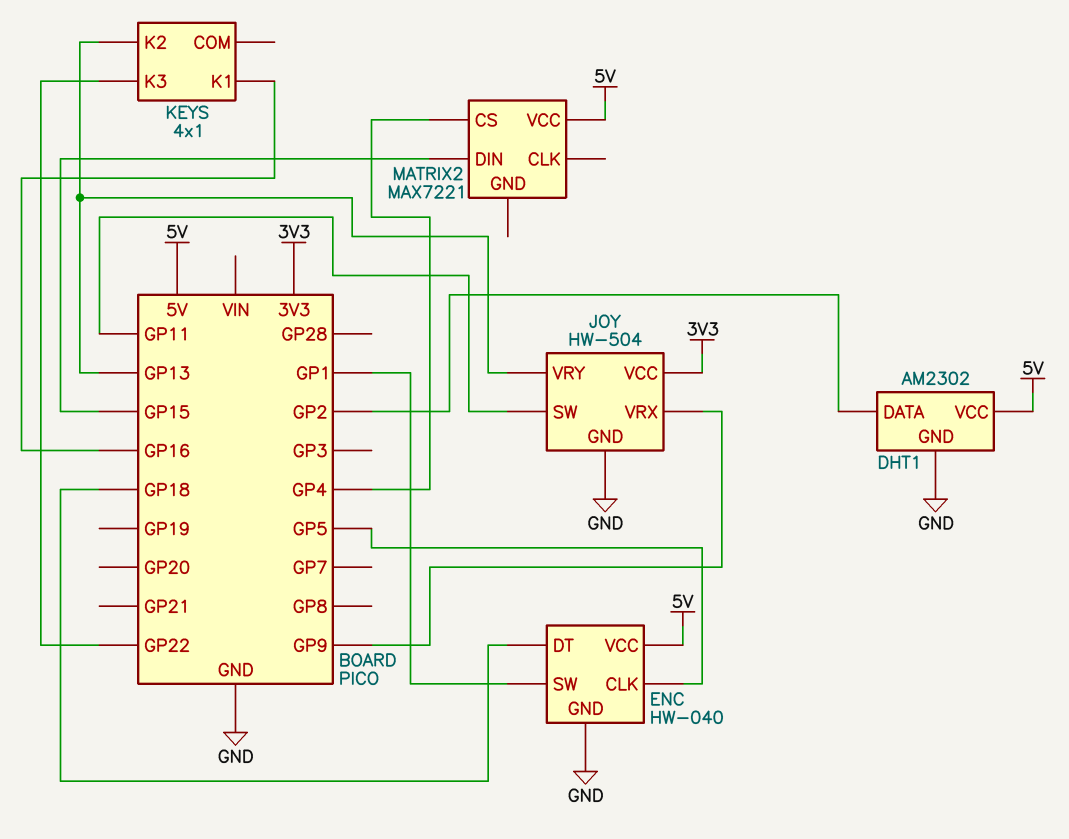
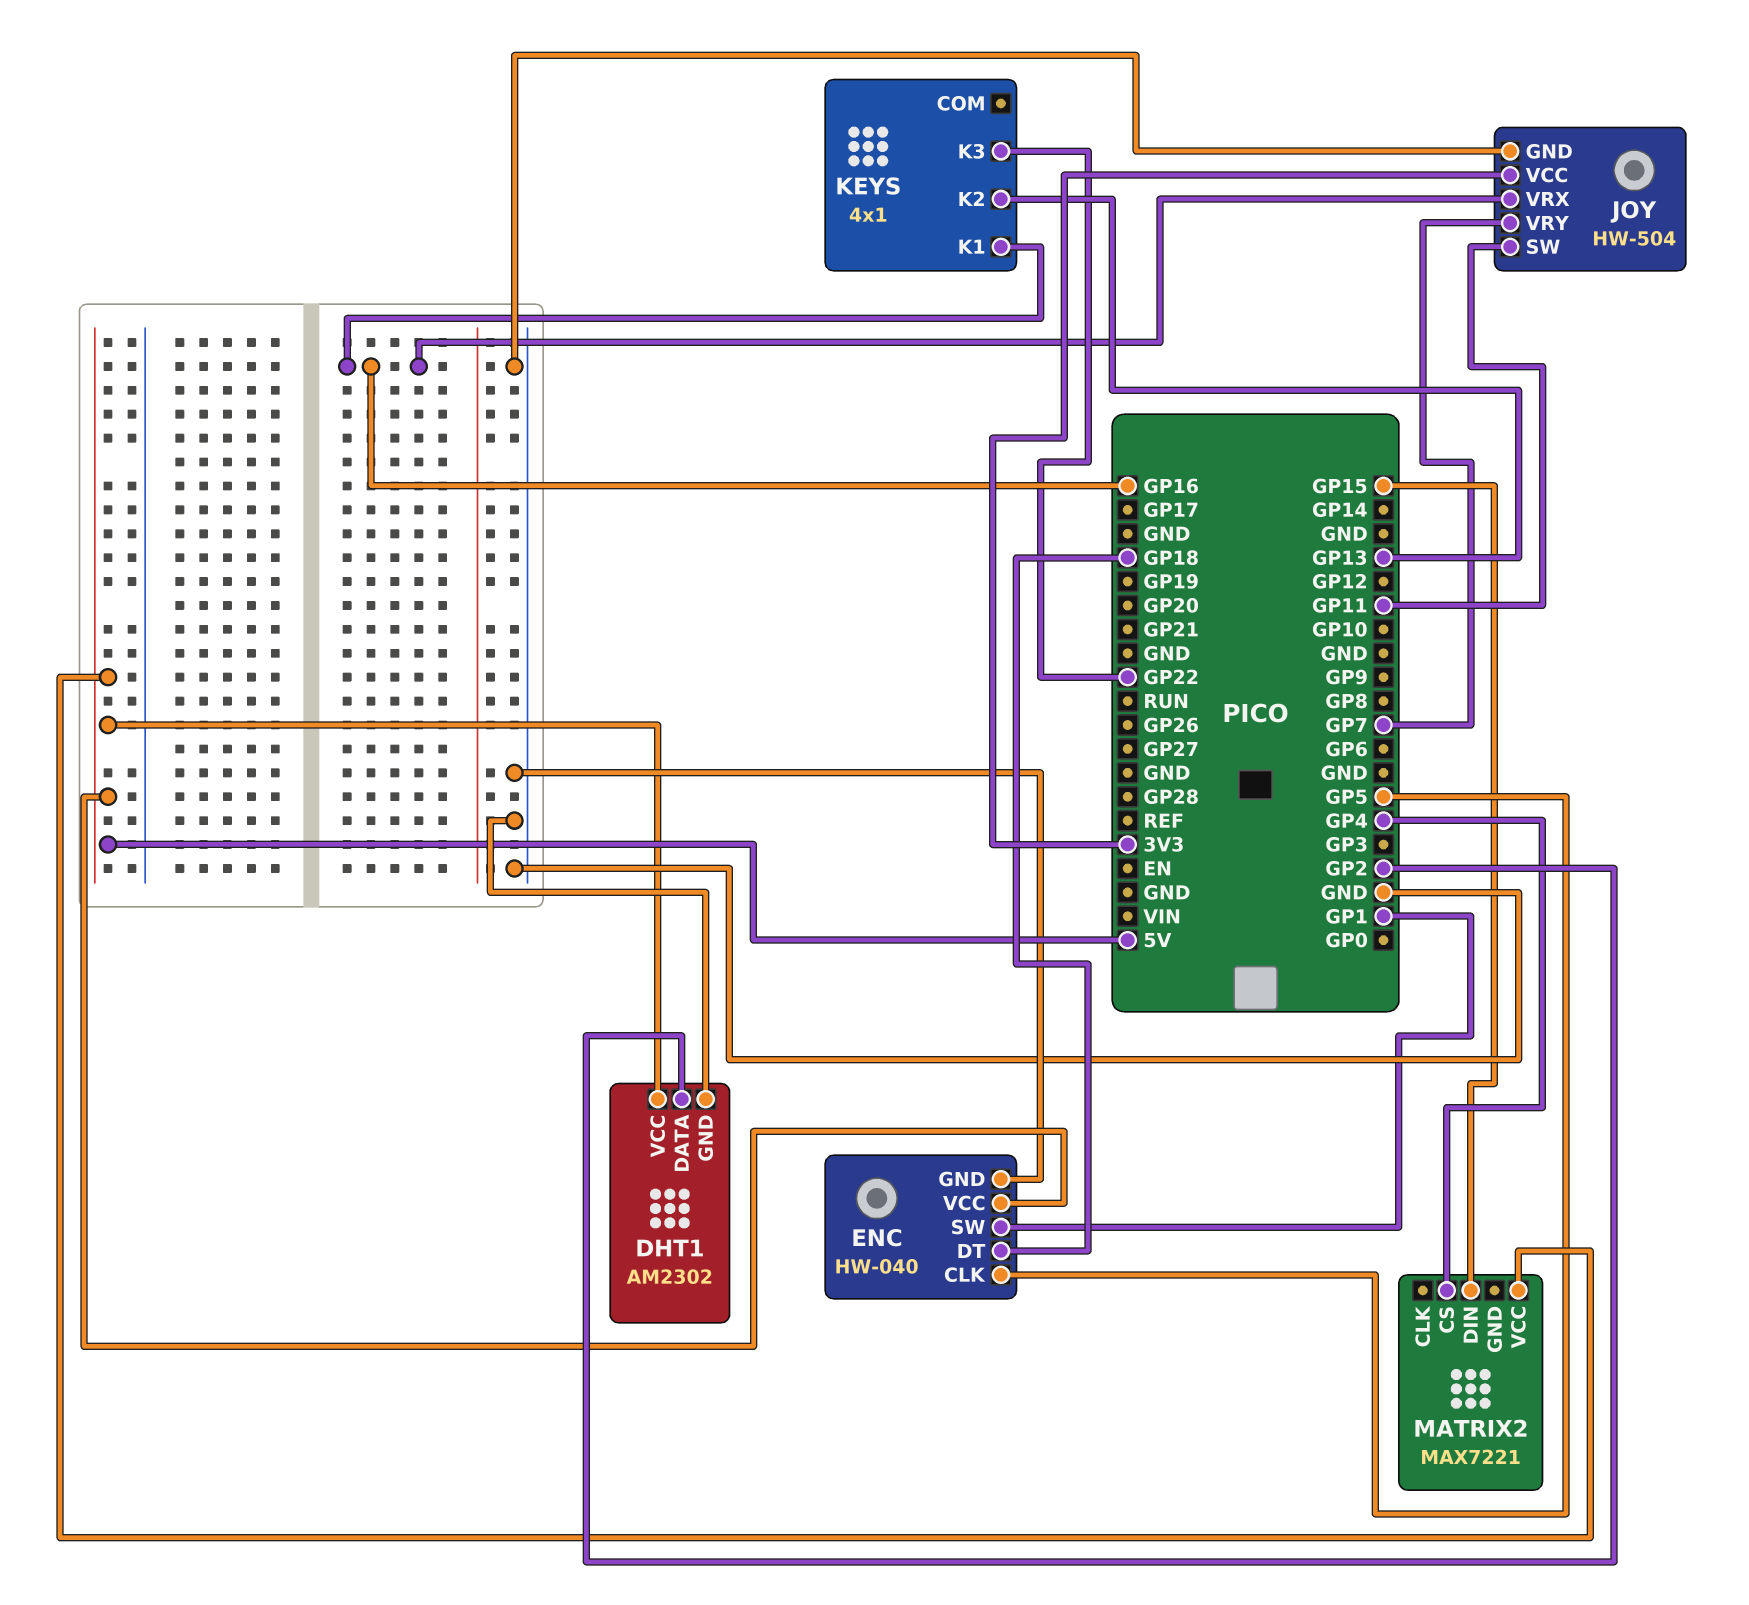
JOY pin VRX: GP9 -> GP16
JOY pin VRY: GP13 -> GP7

